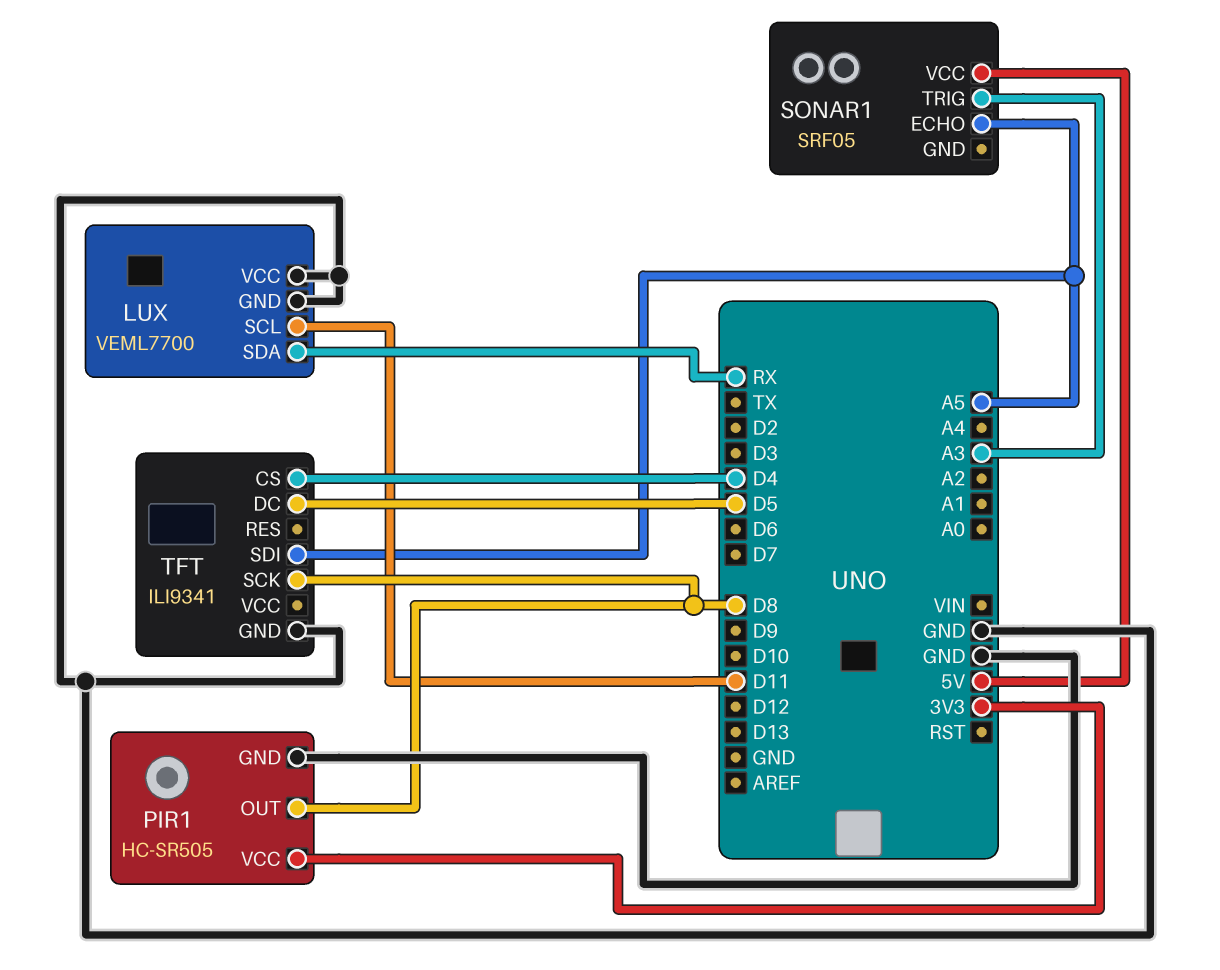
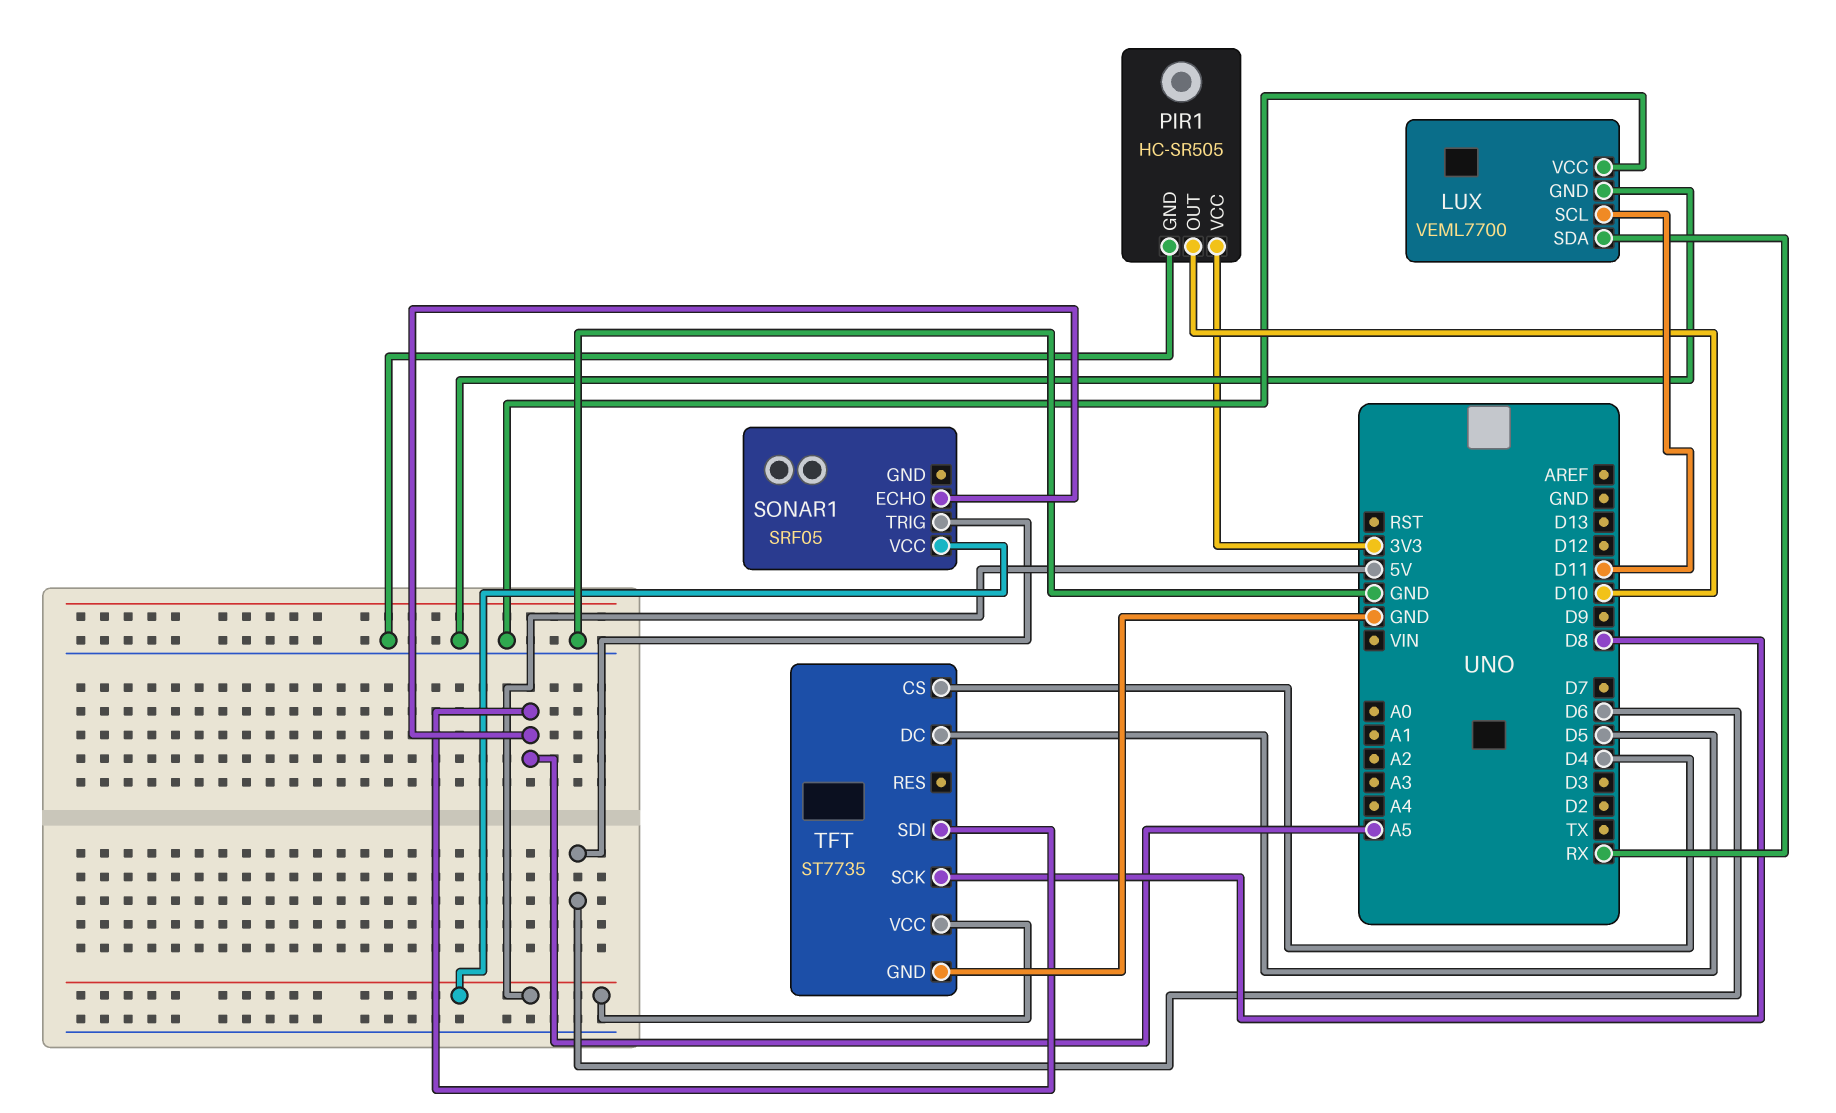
PIR1 pin OUT: D8 -> D10
SONAR1 pin TRIG: A3 -> D6
TFT: ILI9341 -> ST7735
TFT pin VCC: none -> 5V

